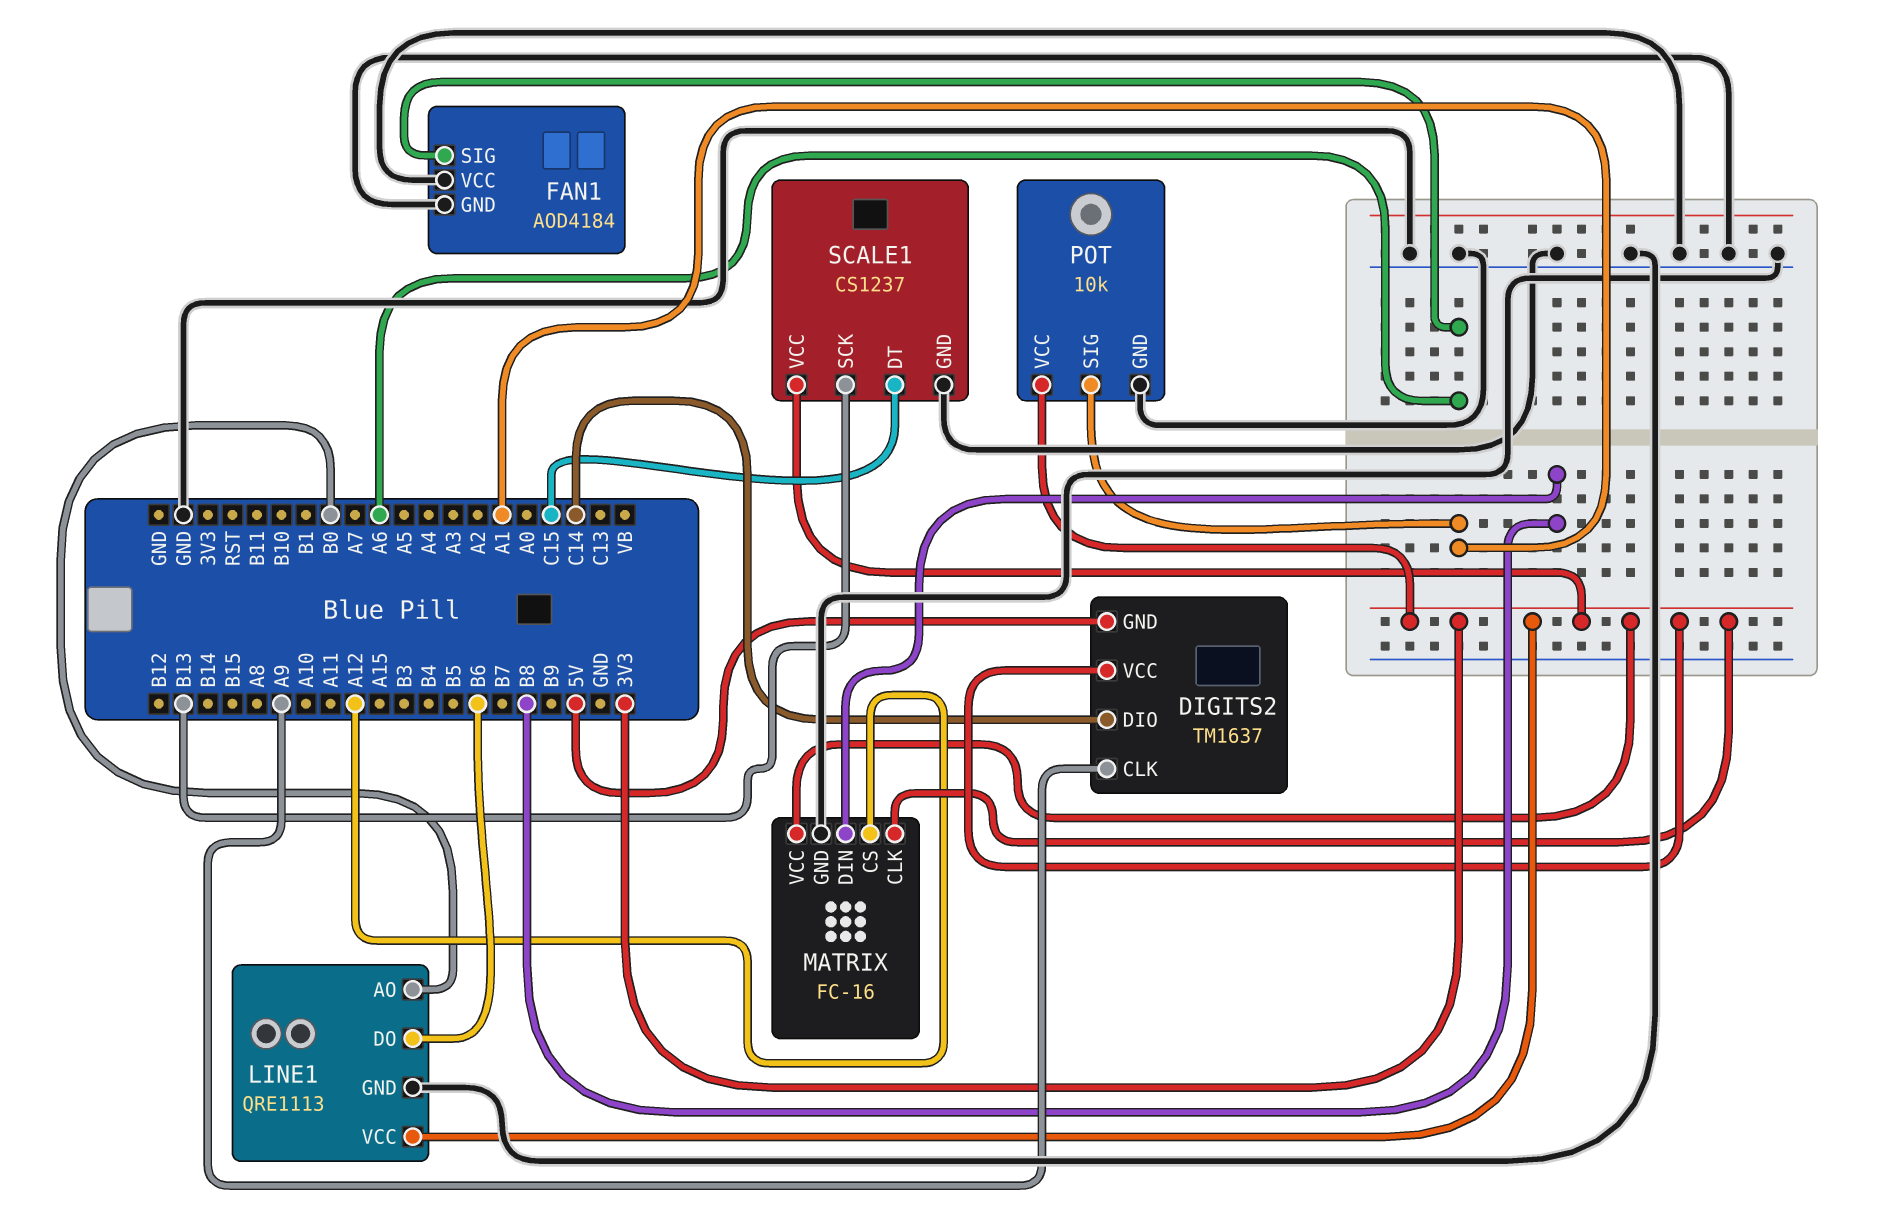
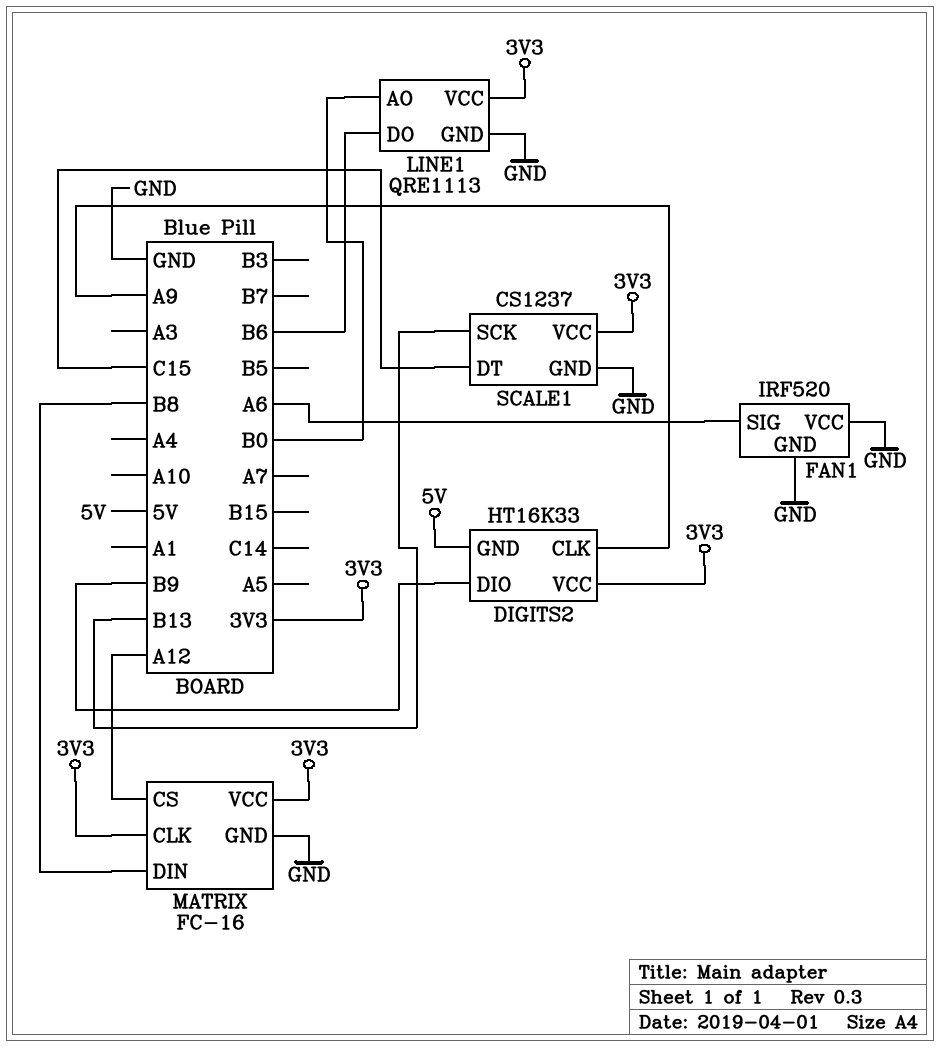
DIGITS2: TM1637 -> HT16K33
DIGITS2 pin DIO: C14 -> B9
FAN1: AOD4184 -> IRF520
POT: 10k -> none
POT pin GND: GND -> none
POT pin SIG: A1 -> none
POT pin VCC: 3V3 -> none

